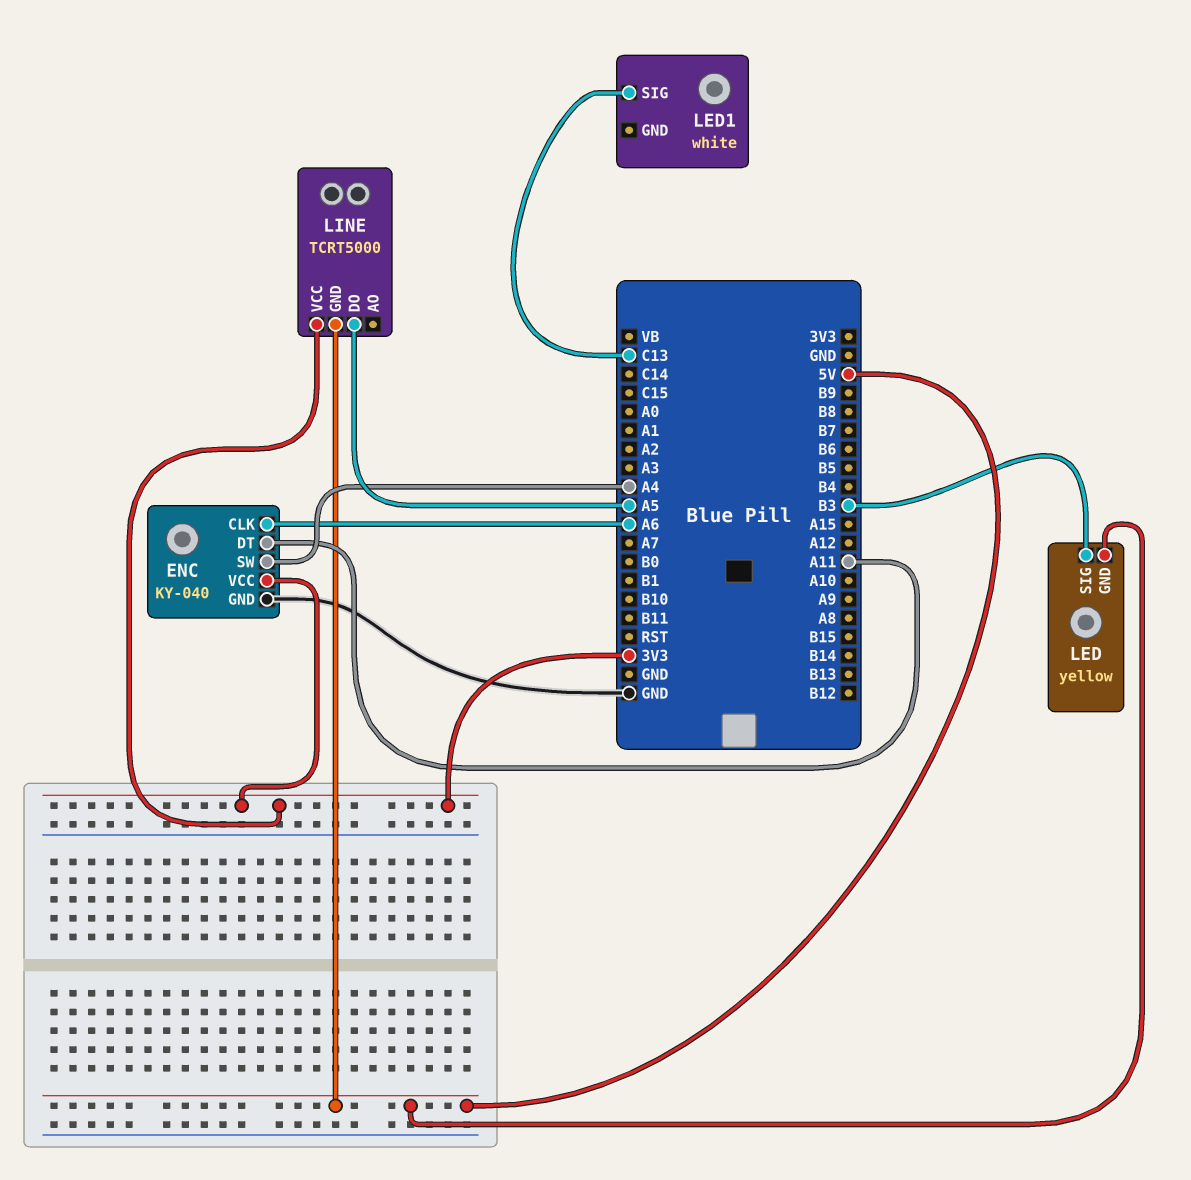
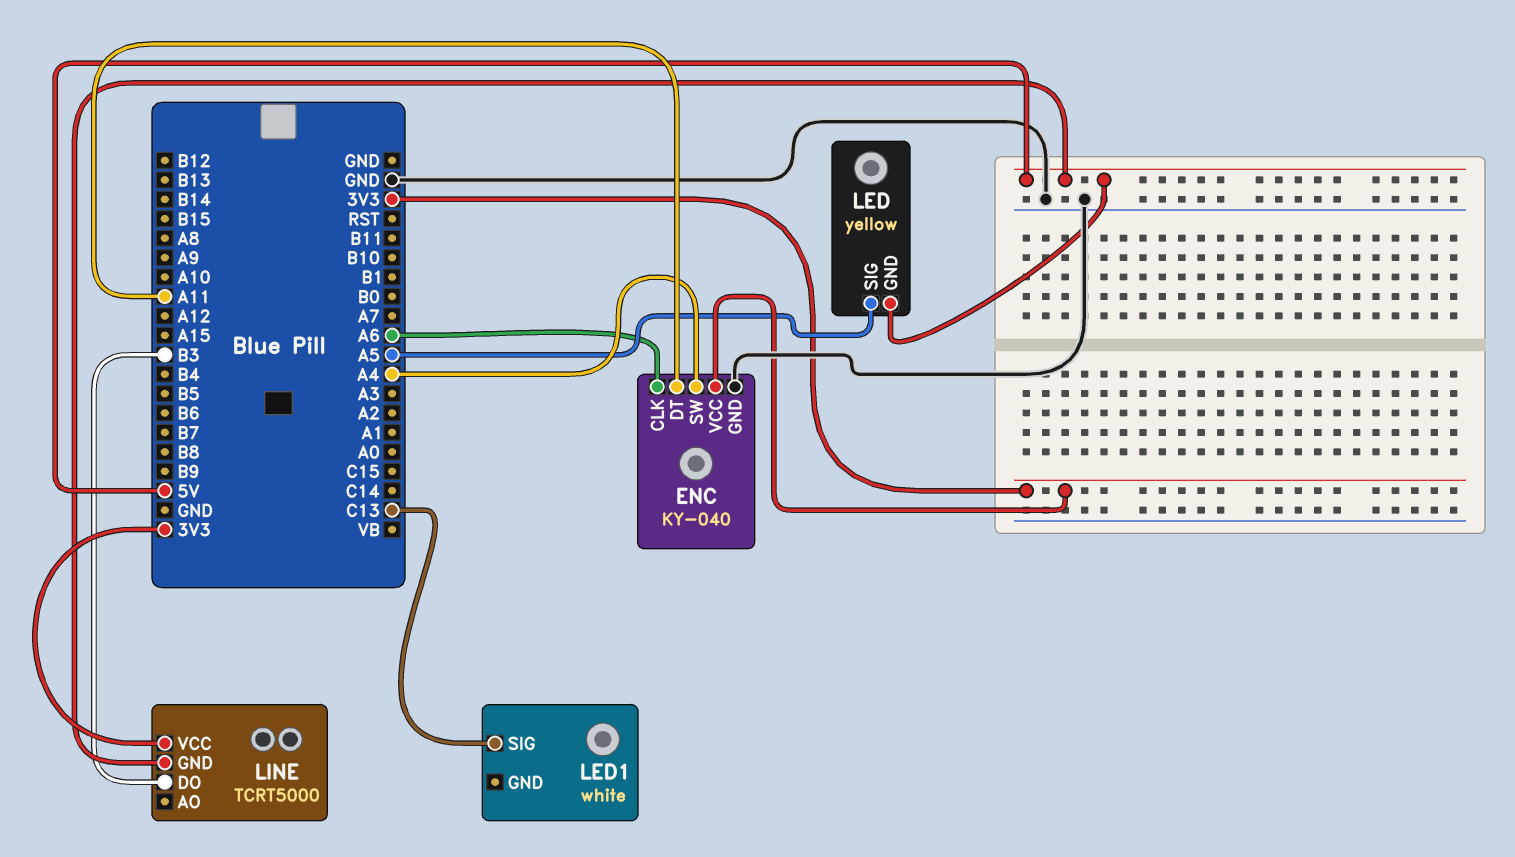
LED pin SIG: B3 -> A5
LINE pin DO: A5 -> B3

